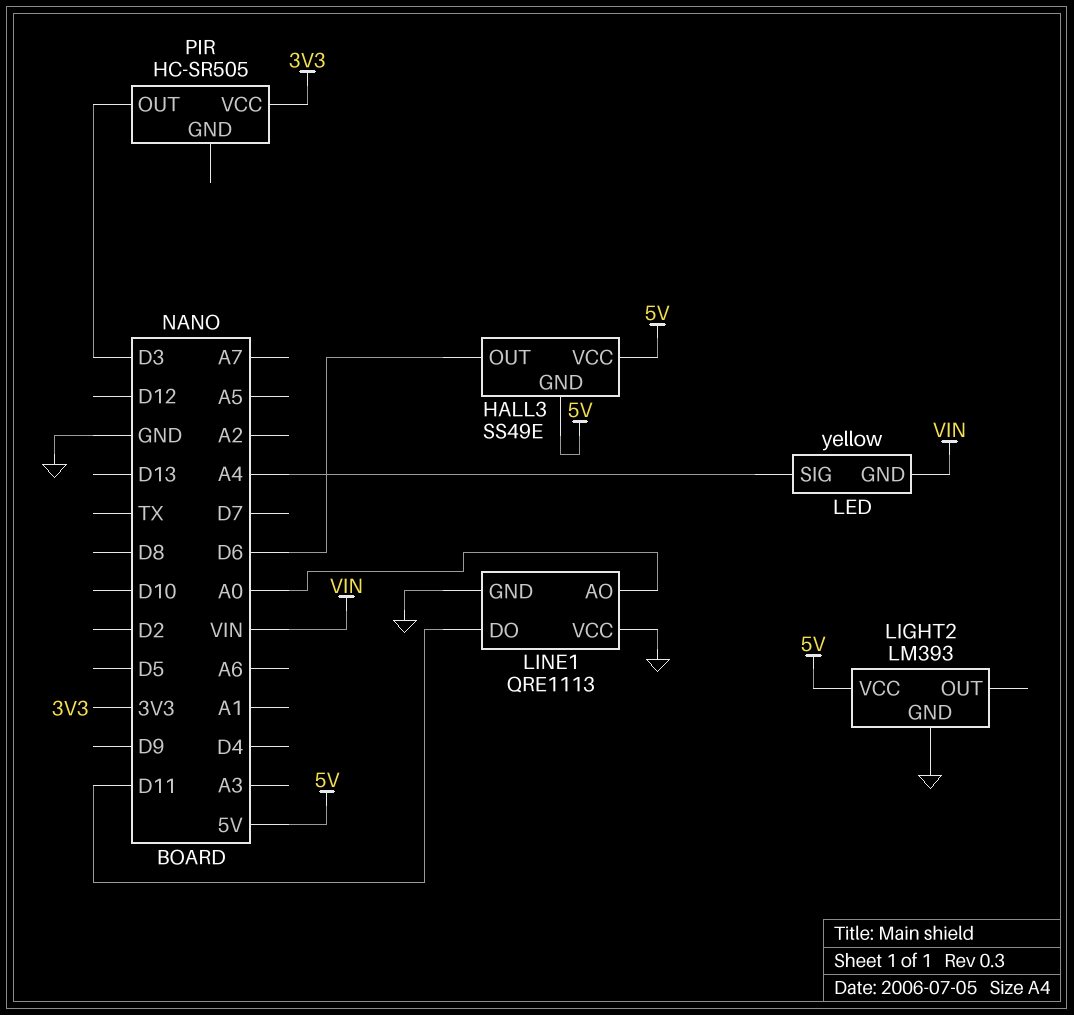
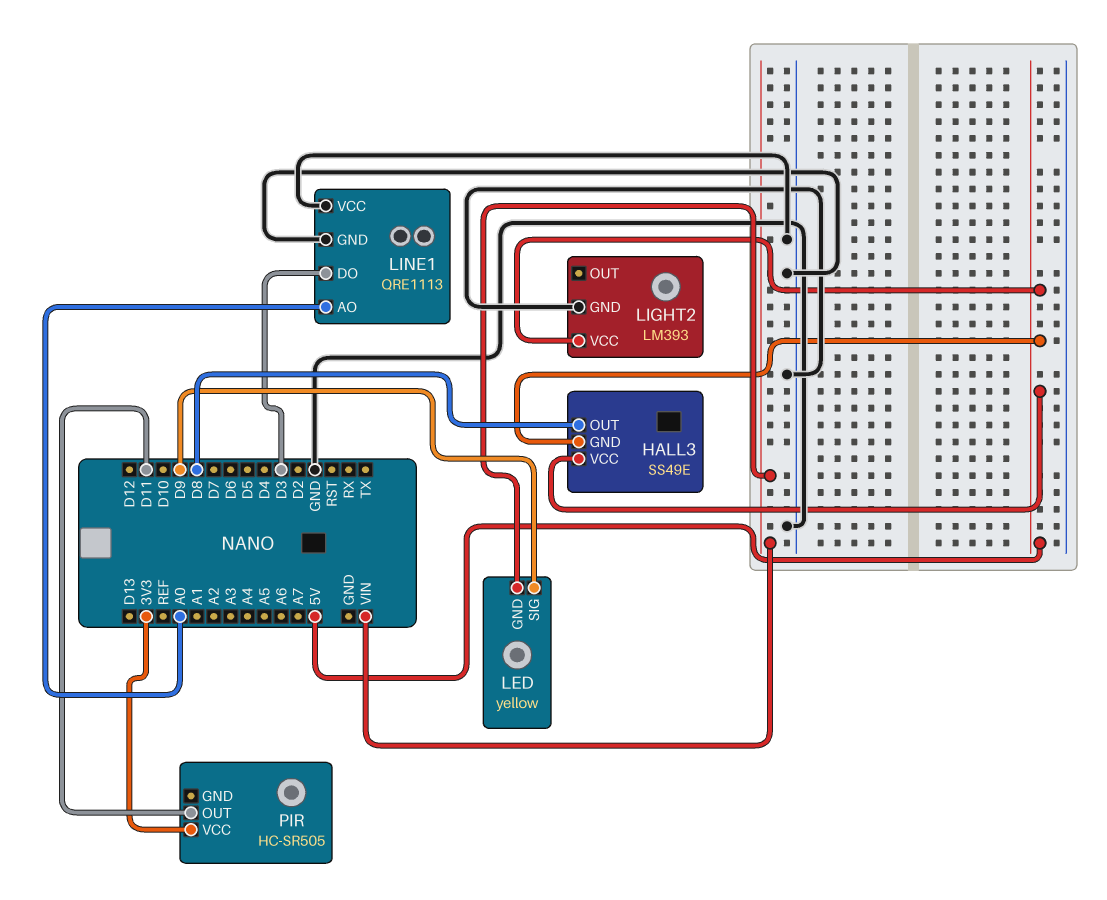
HALL3 pin OUT: D6 -> D8
LED pin SIG: A4 -> D9
LINE1 pin DO: D11 -> D3
PIR pin OUT: D3 -> D11

